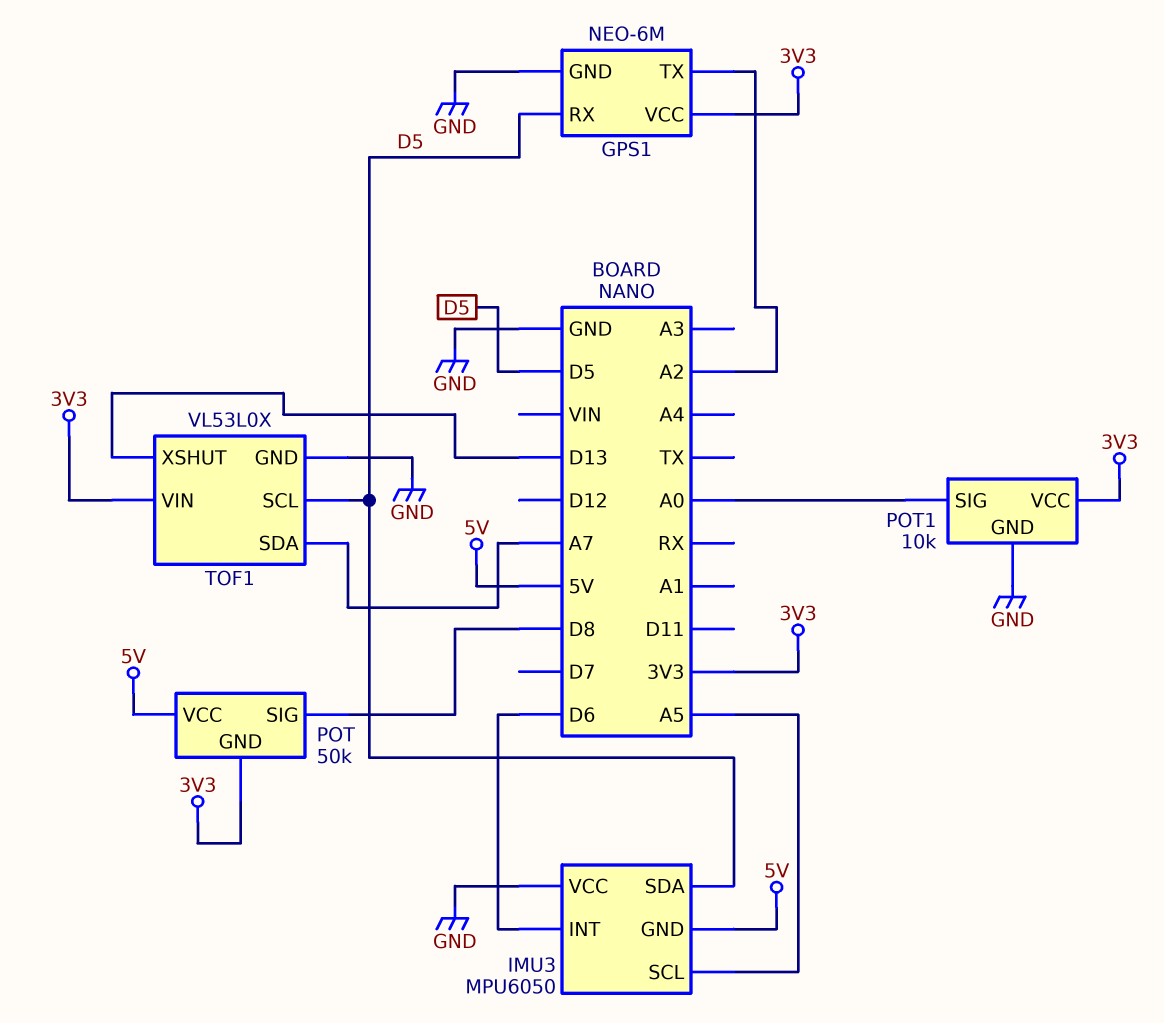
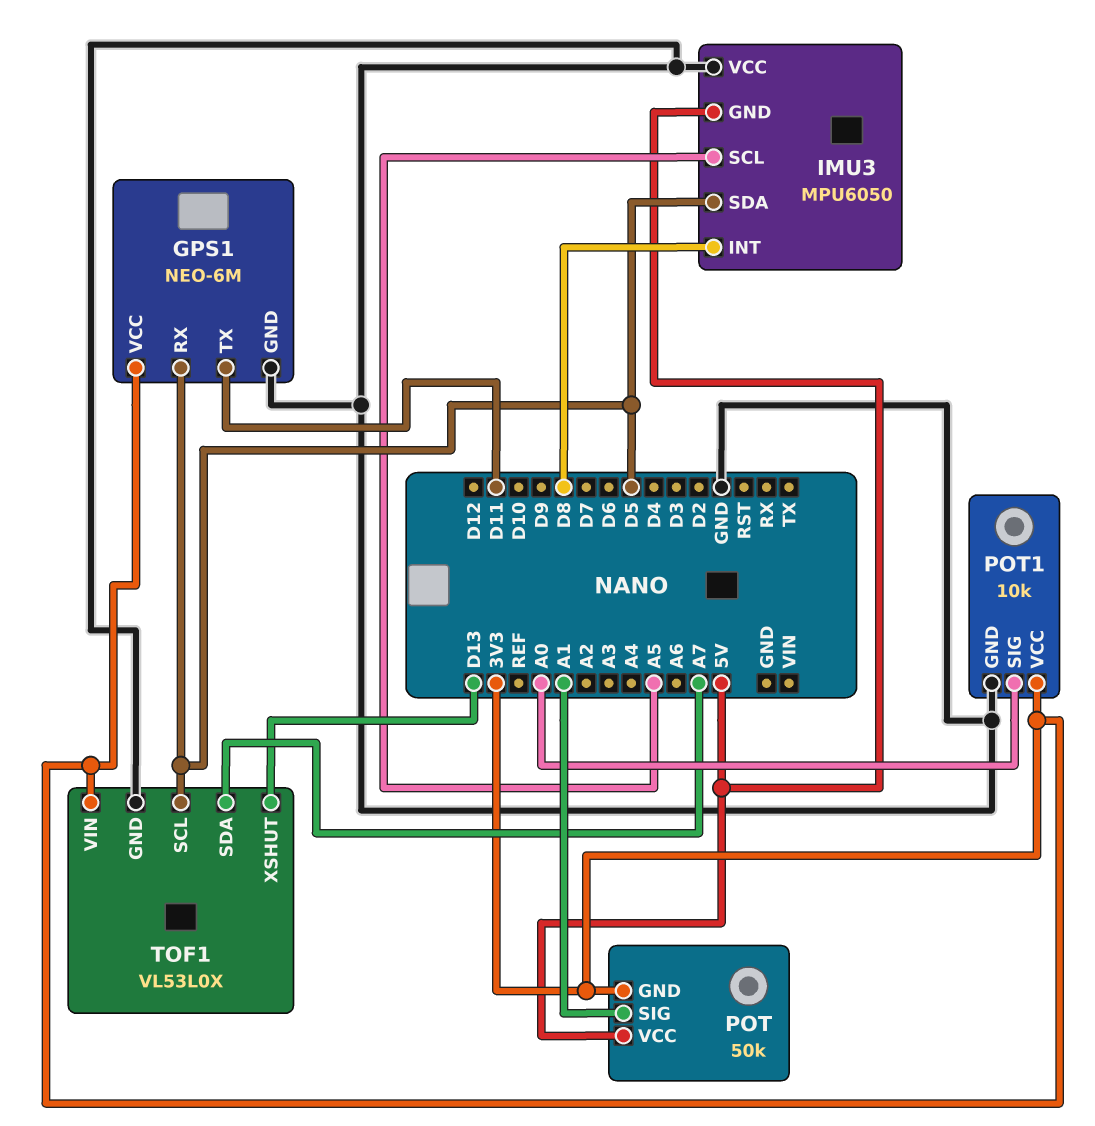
GPS1 pin TX: A2 -> D11
IMU3 pin INT: D6 -> D8
POT pin SIG: D8 -> A1

